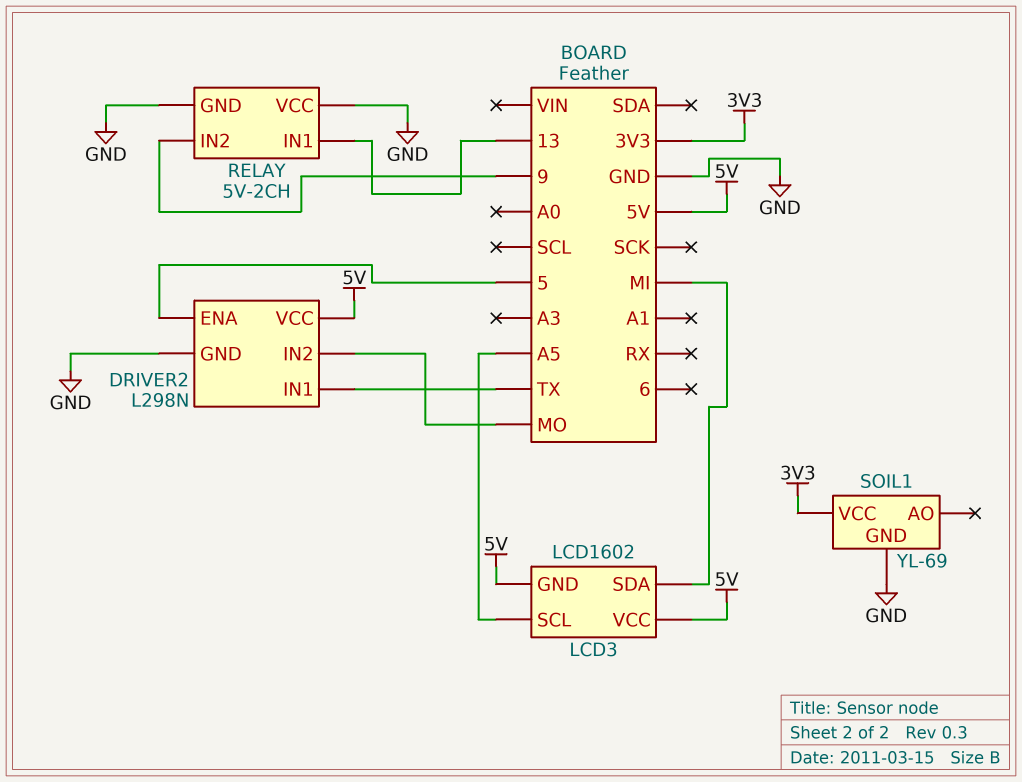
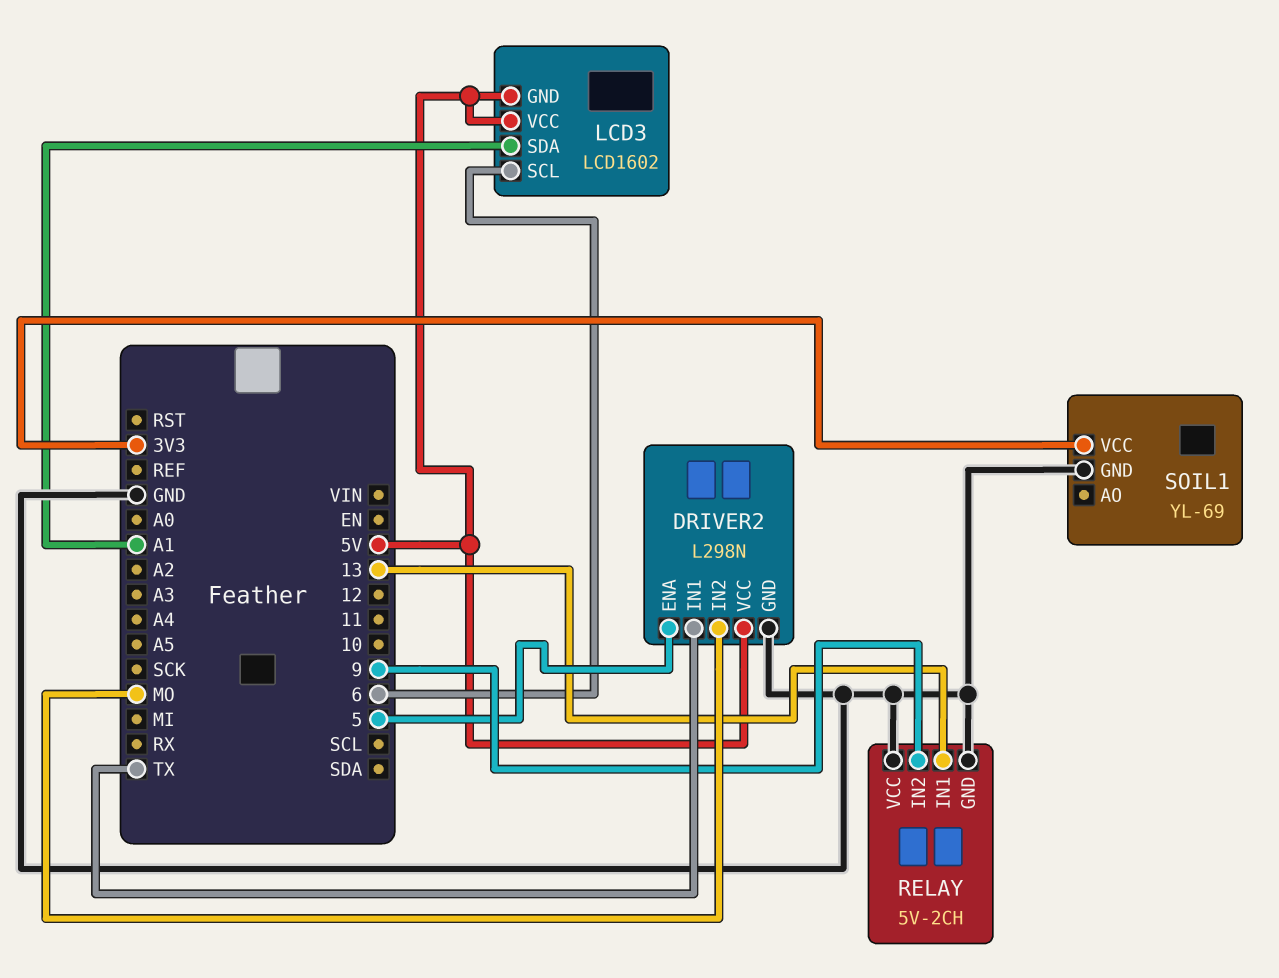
LCD3 pin SCL: A5 -> 6
LCD3 pin SDA: MI -> A1

